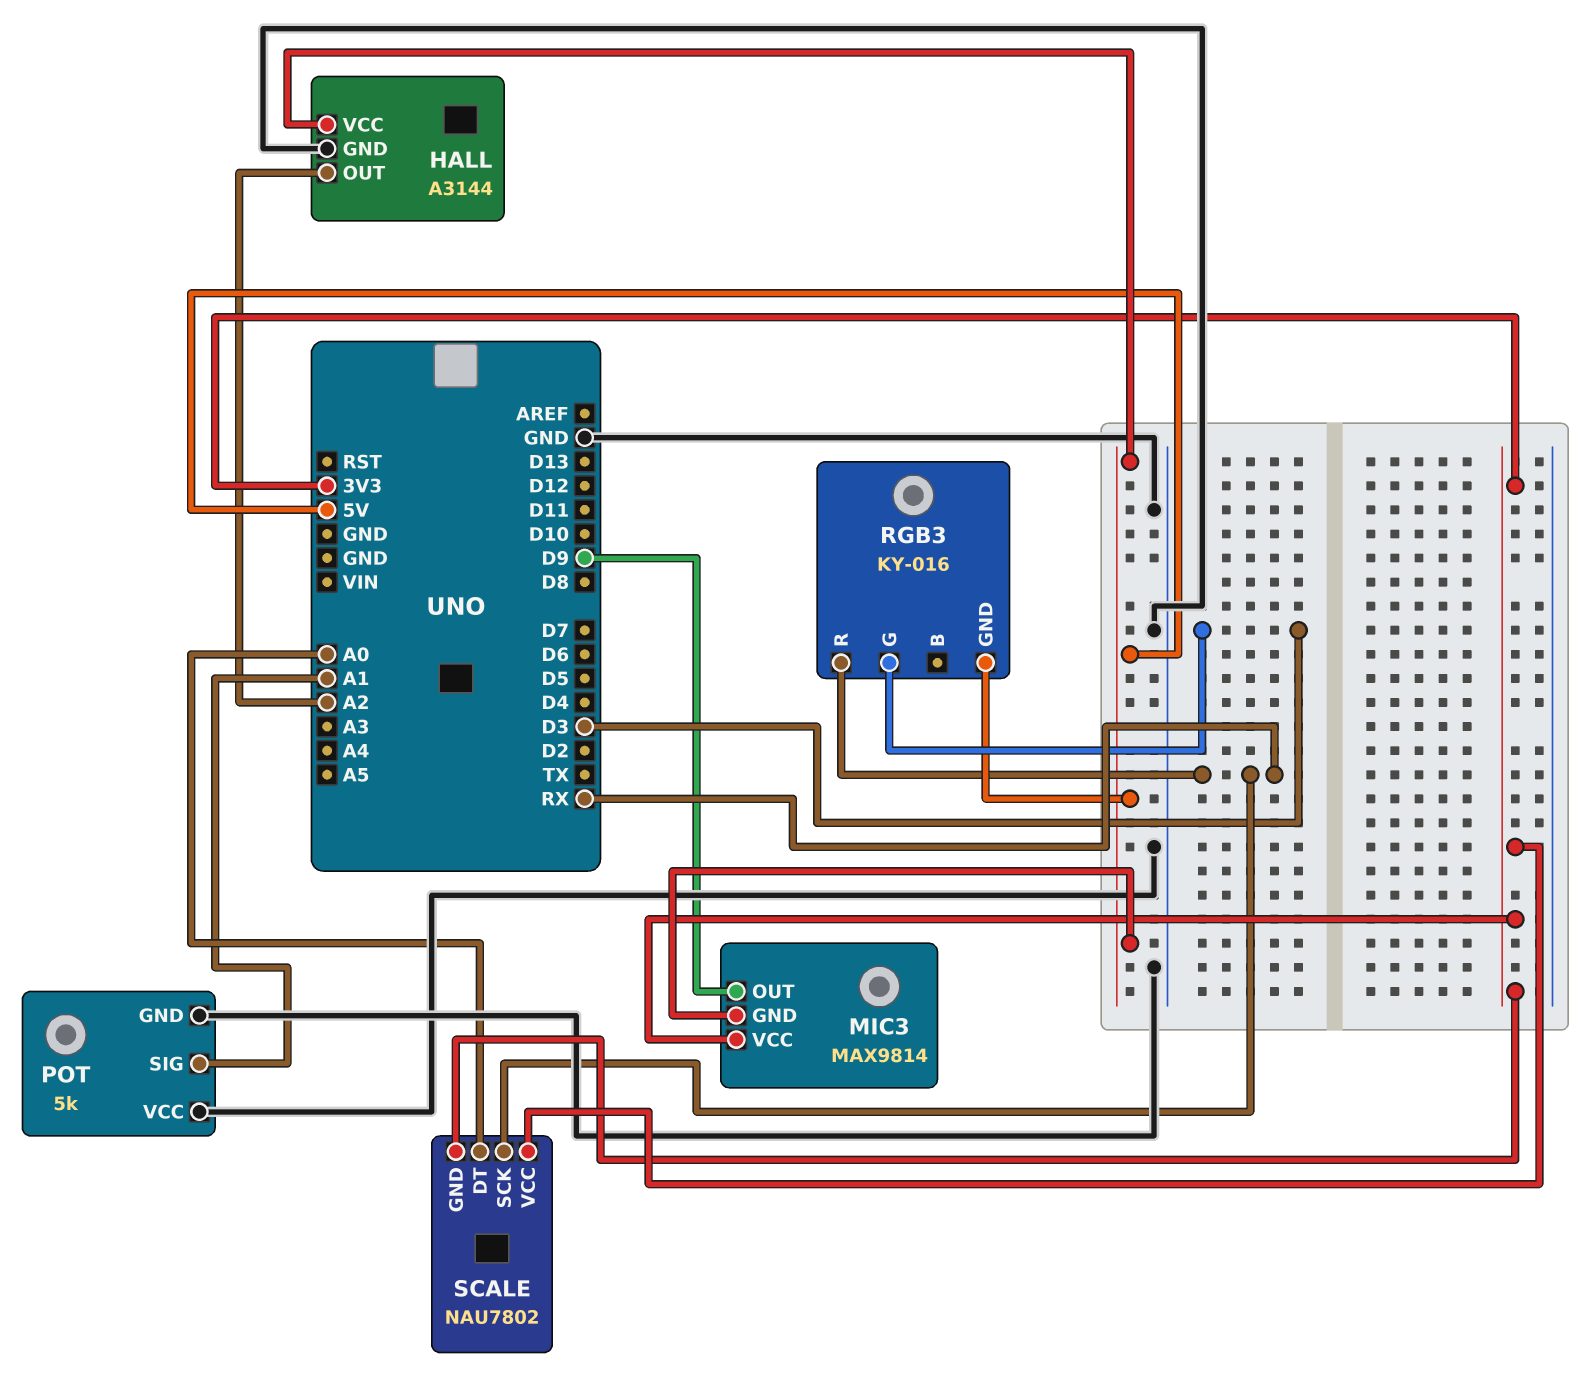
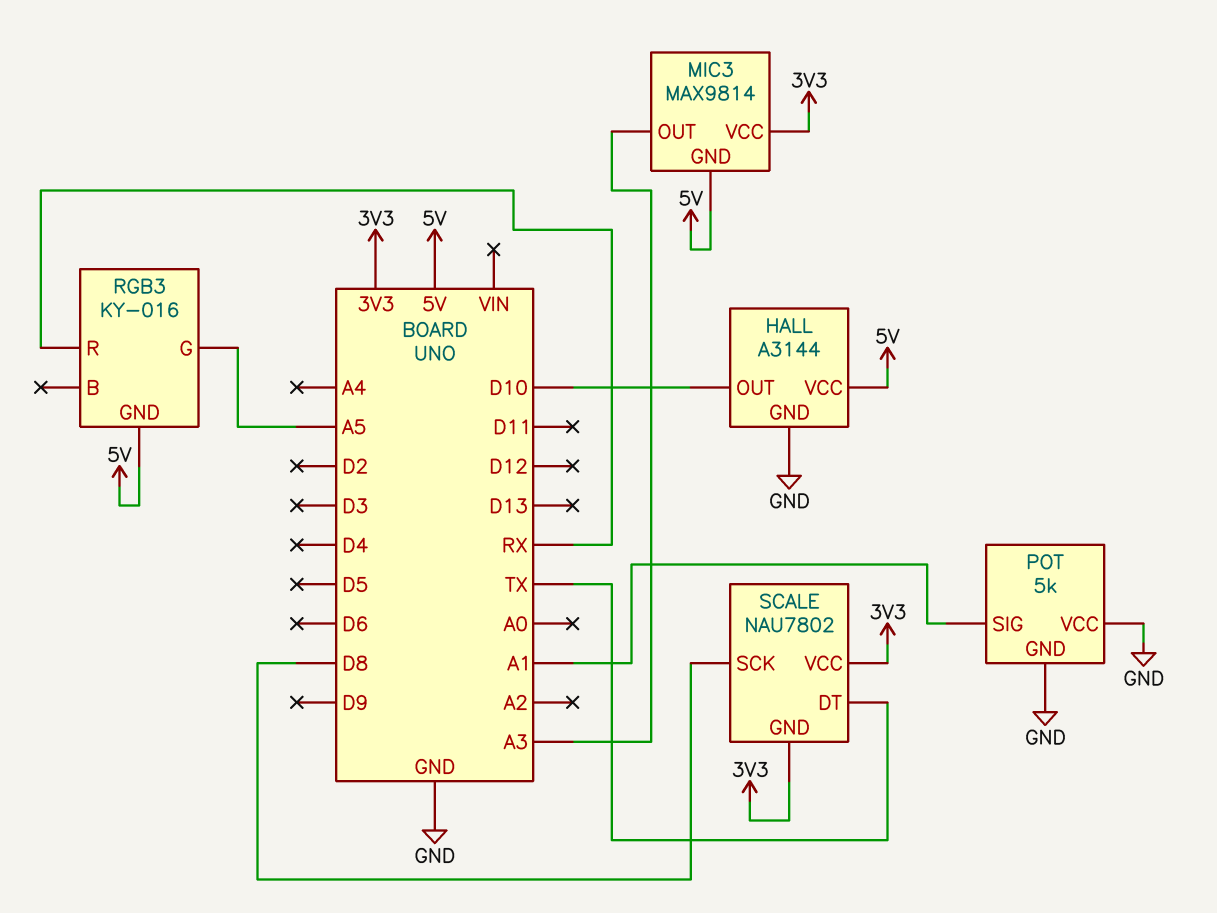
HALL pin OUT: A2 -> D10
MIC3 pin OUT: D9 -> A3
RGB3 pin G: D3 -> A5
SCALE pin DT: A0 -> TX
SCALE pin SCK: RX -> D8

